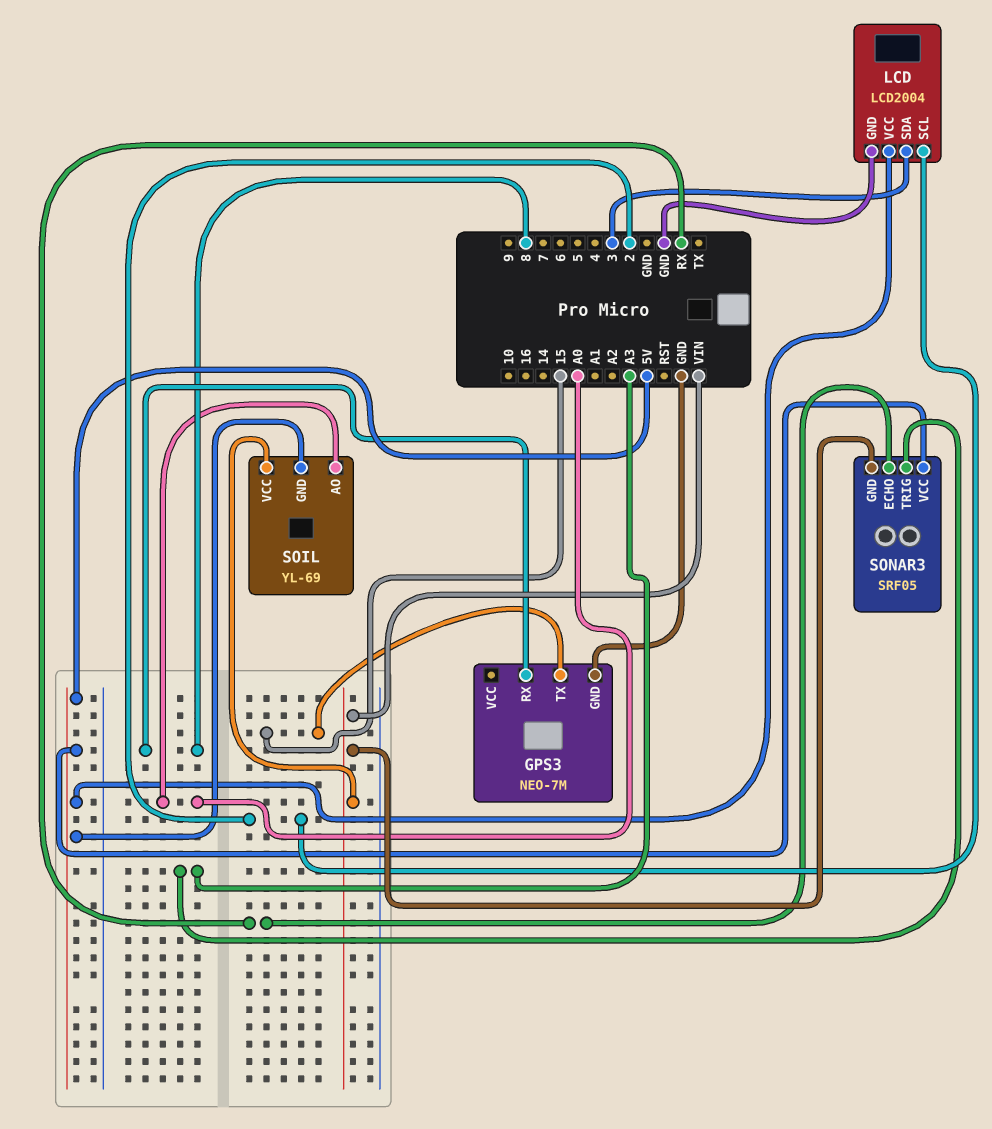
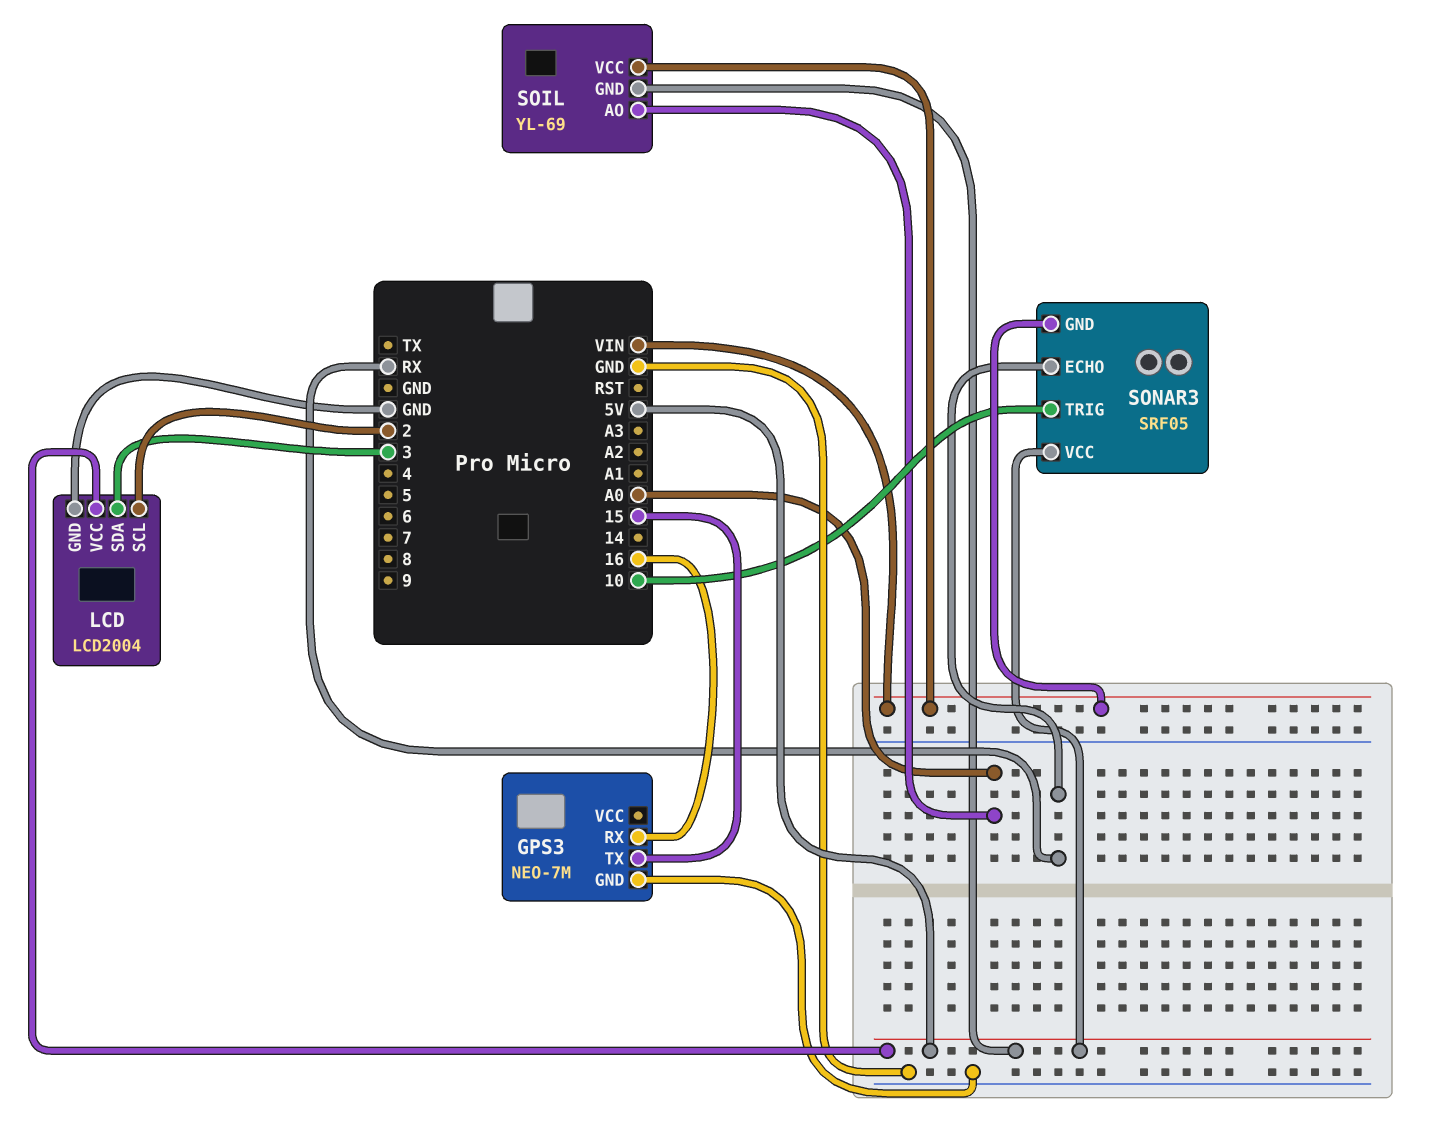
GPS3 pin RX: 8 -> 16
SONAR3 pin TRIG: A3 -> 10

